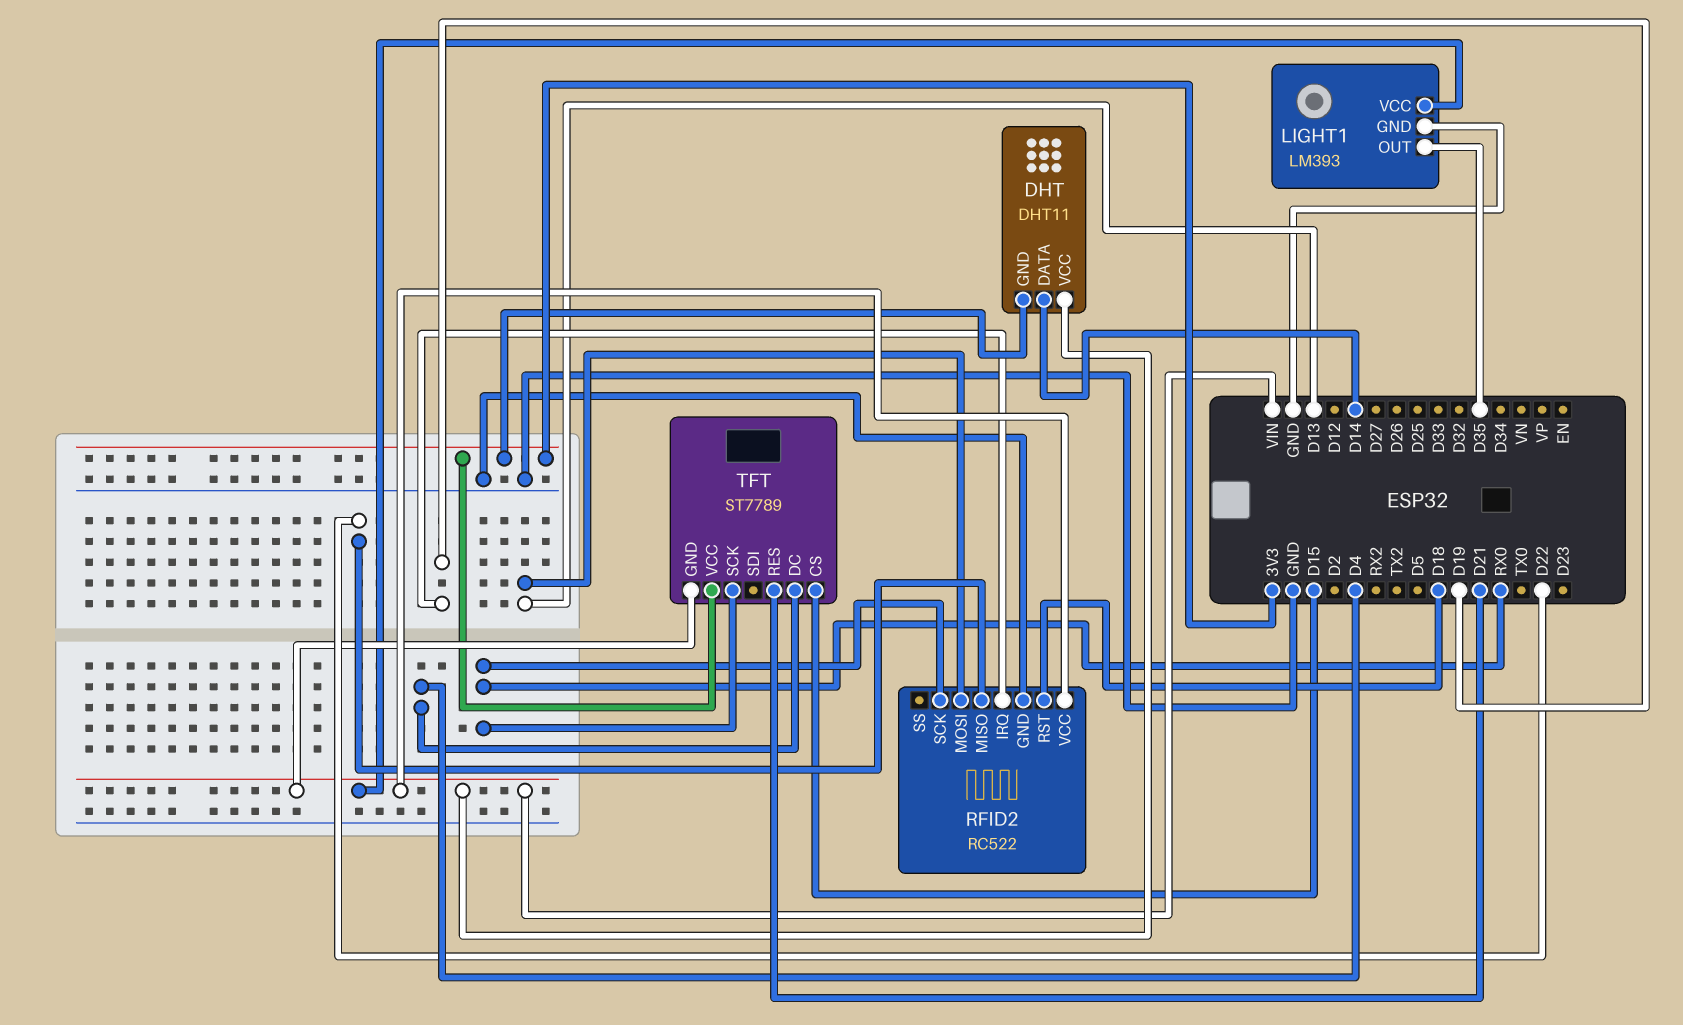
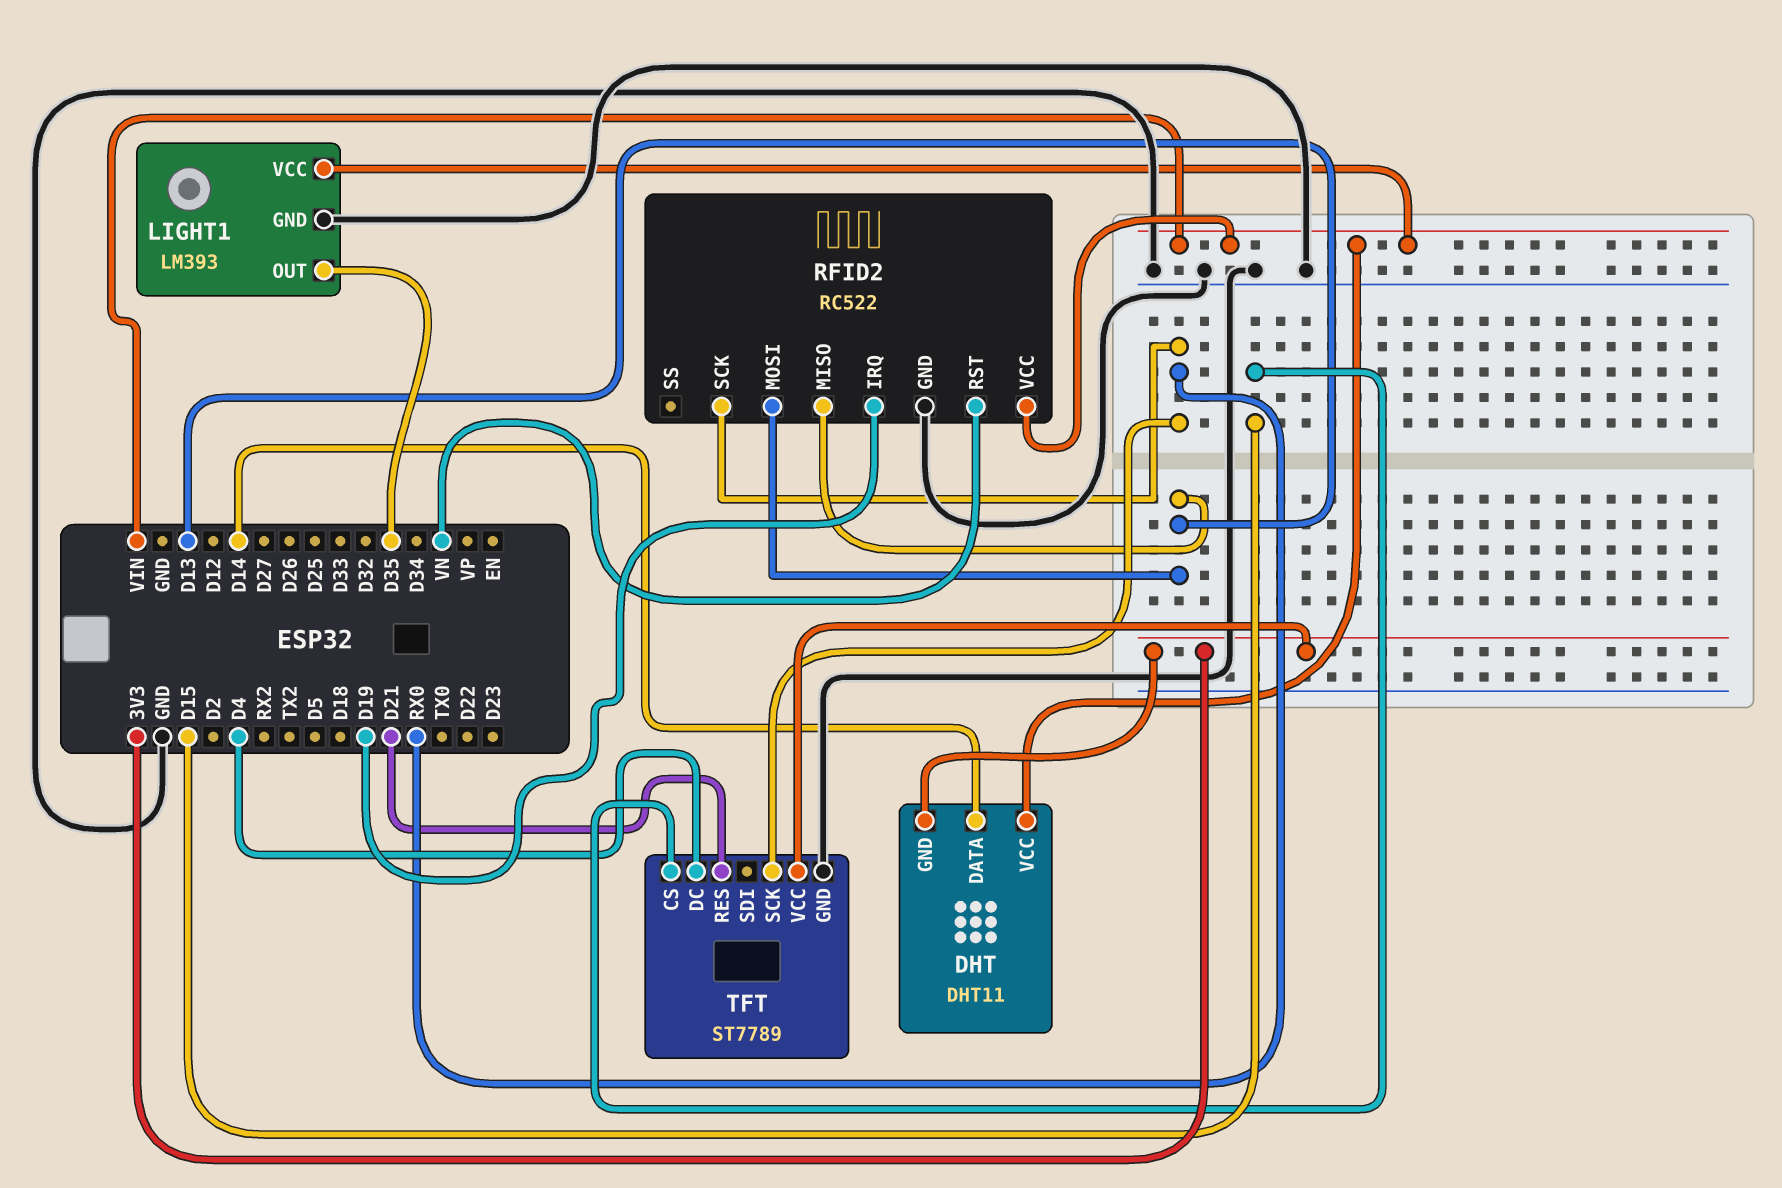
RFID2 pin MISO: D22 -> D13
RFID2 pin RST: D18 -> VN
TFT pin GND: VIN -> GND

